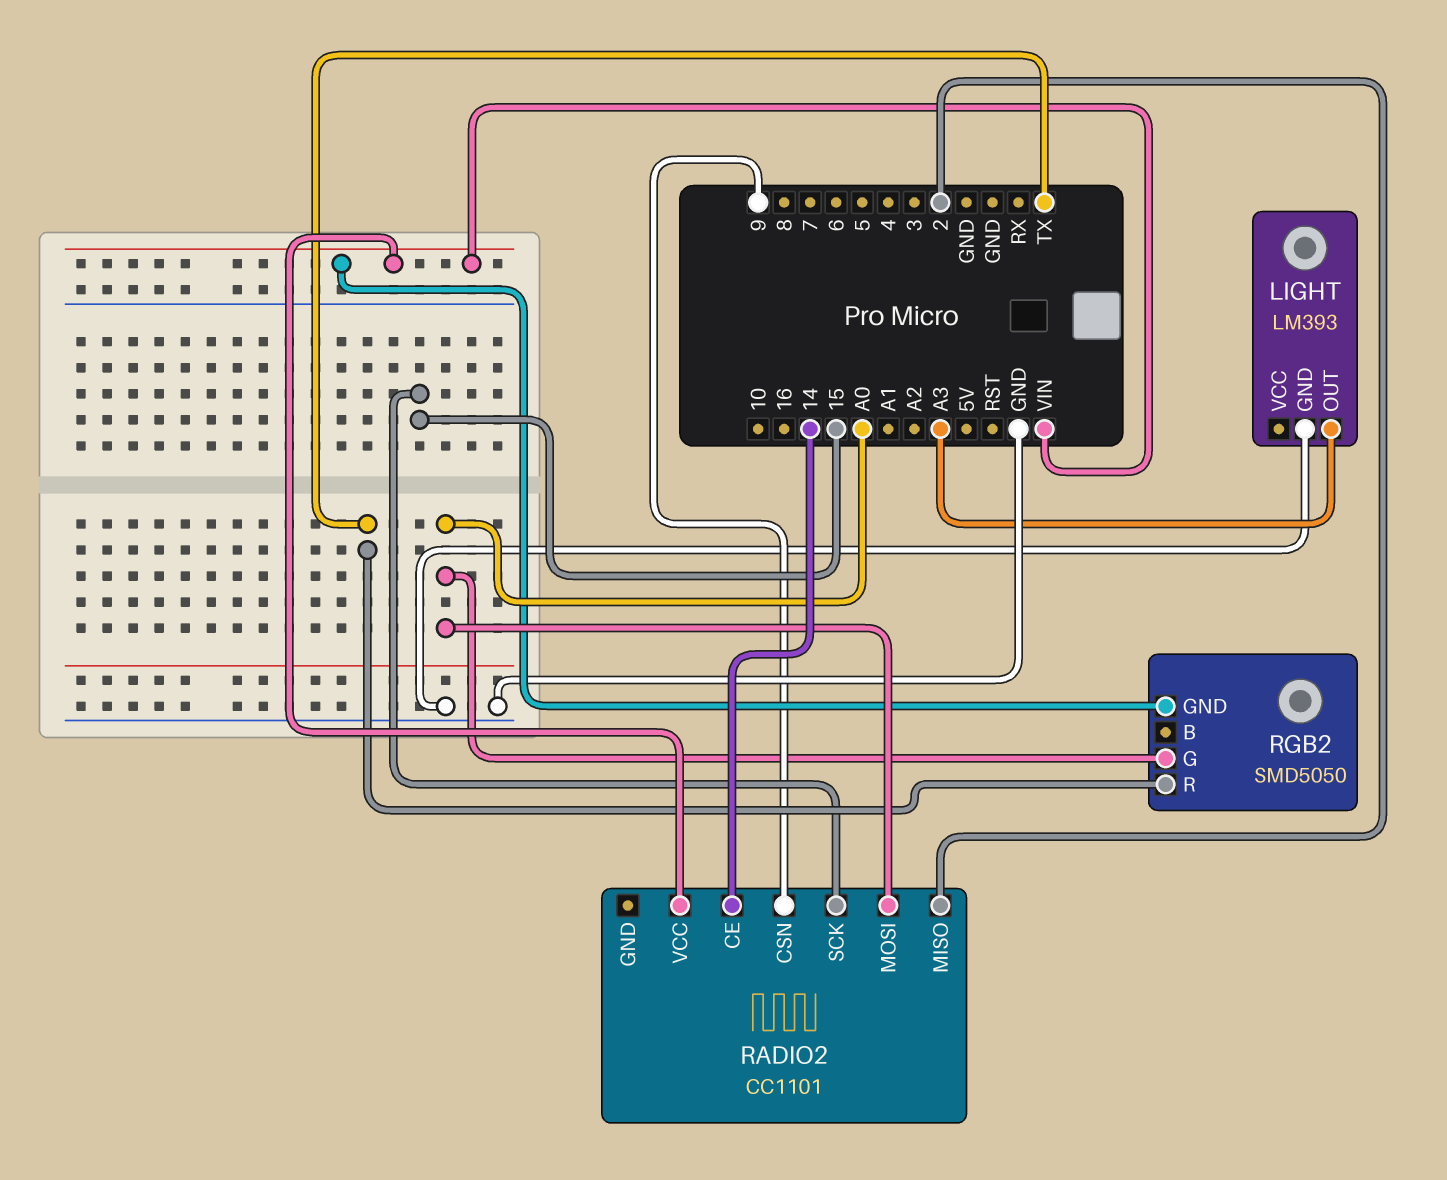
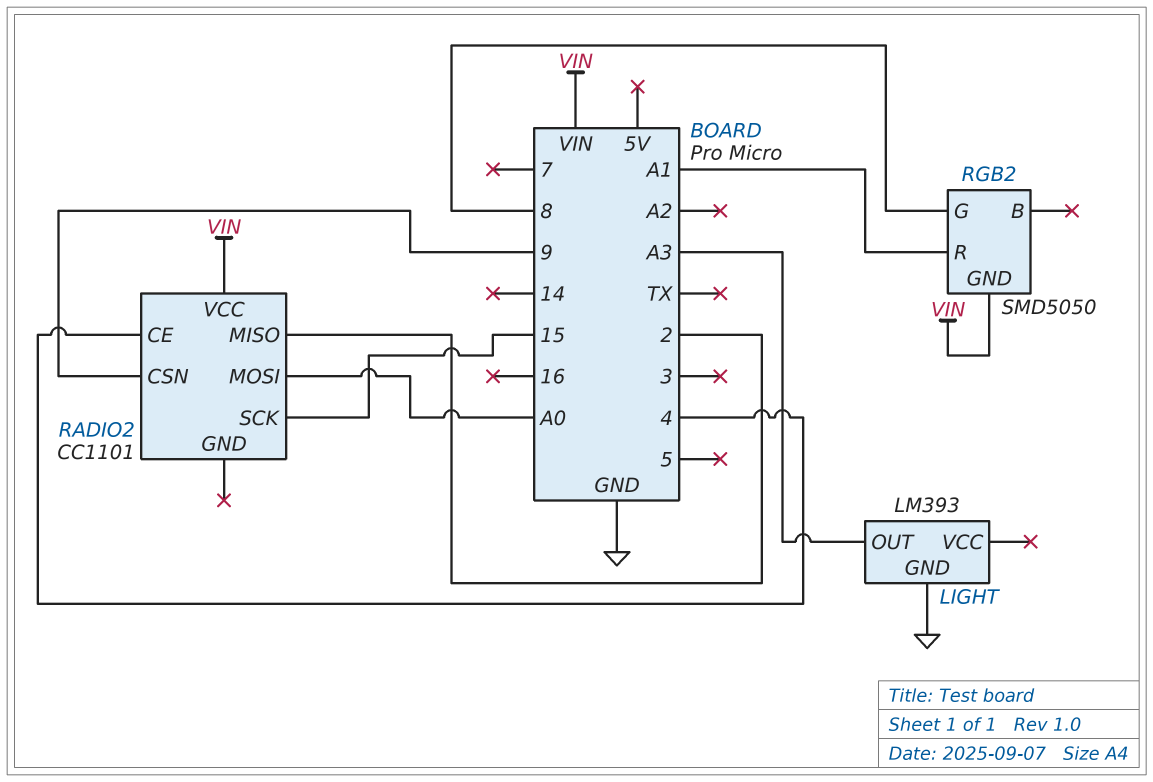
RADIO2 pin CE: 14 -> 4
RGB2 pin G: A0 -> 8
RGB2 pin R: TX -> A1

